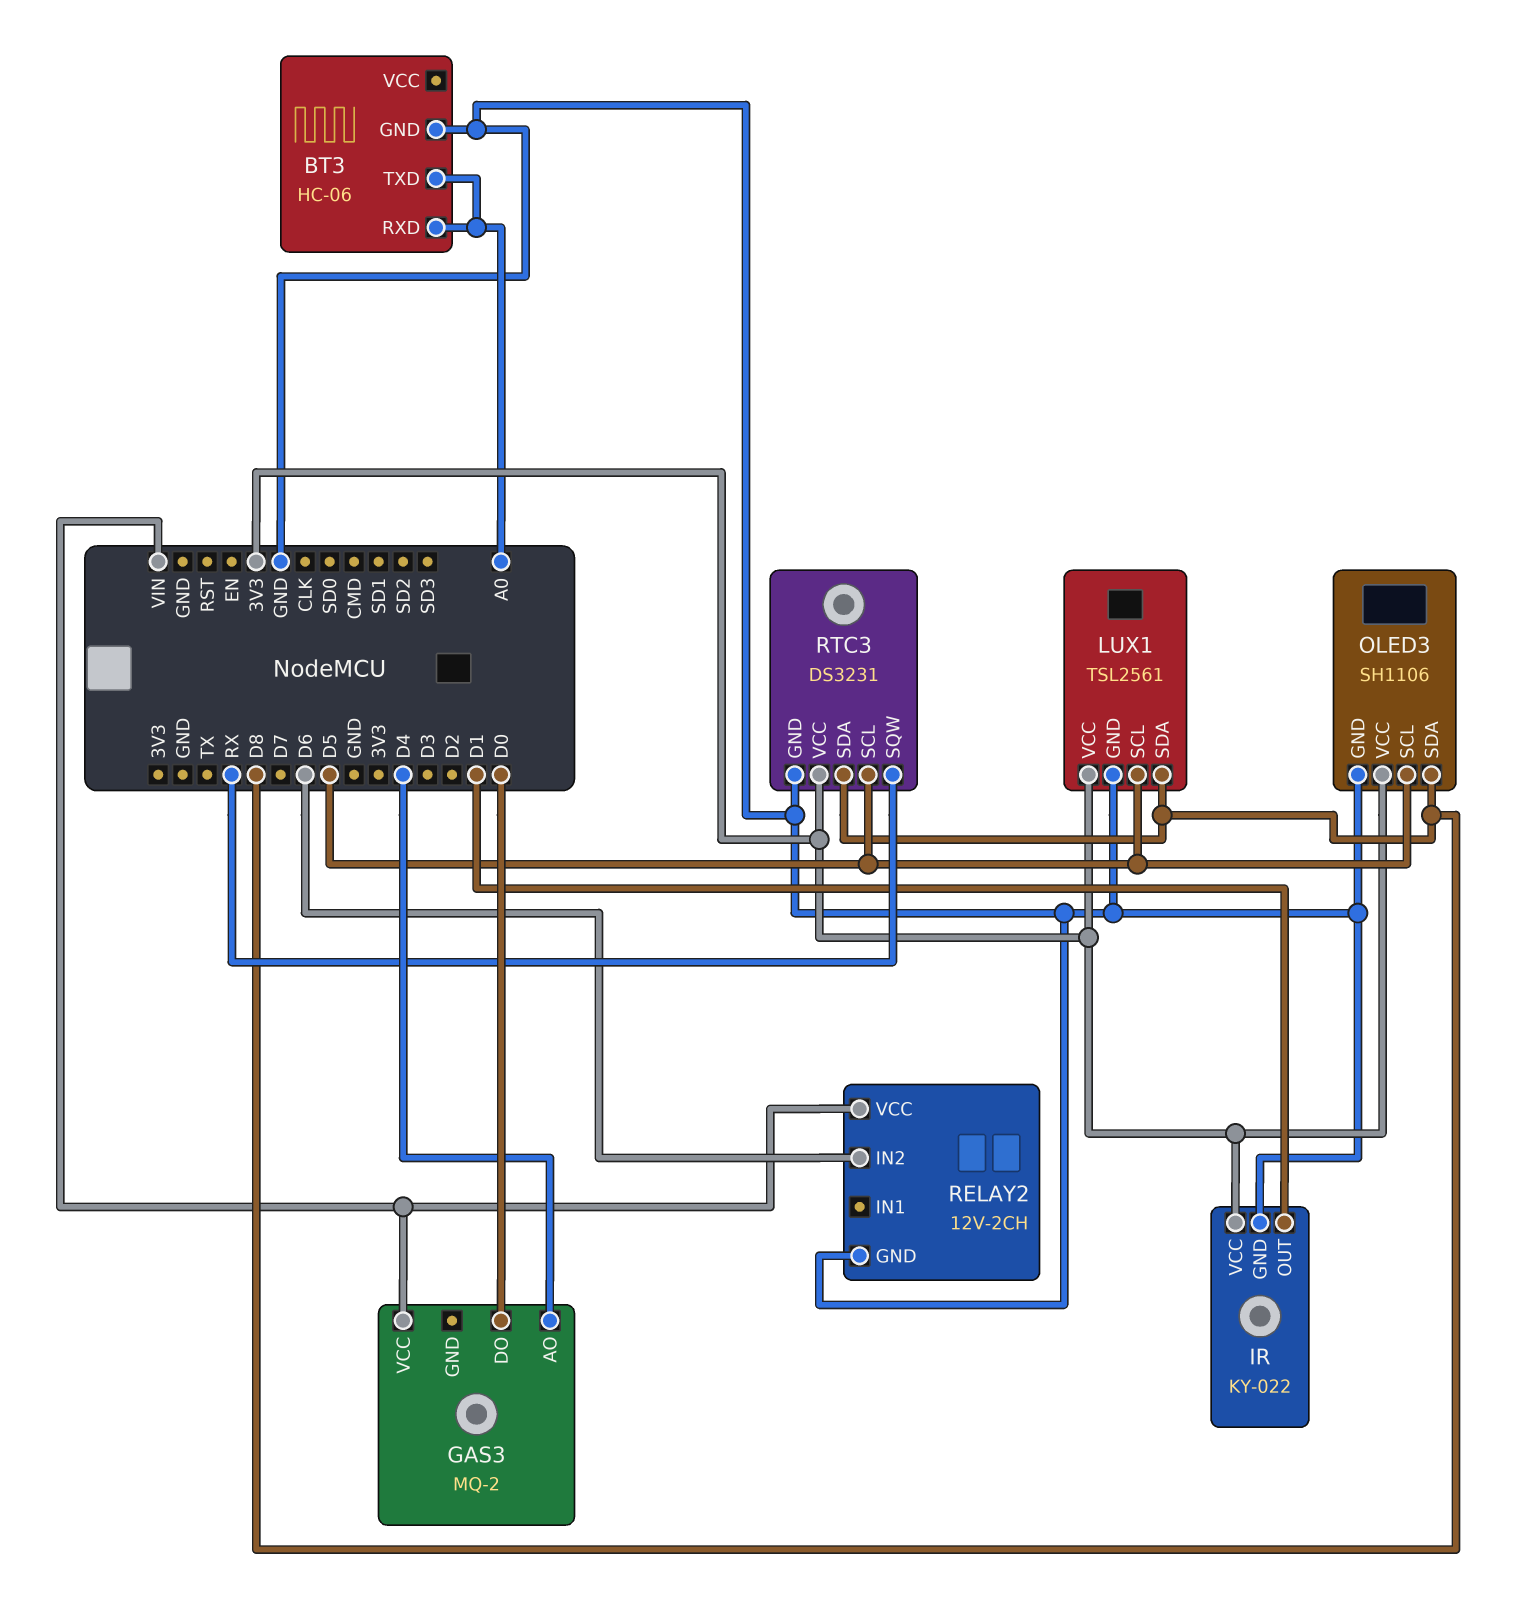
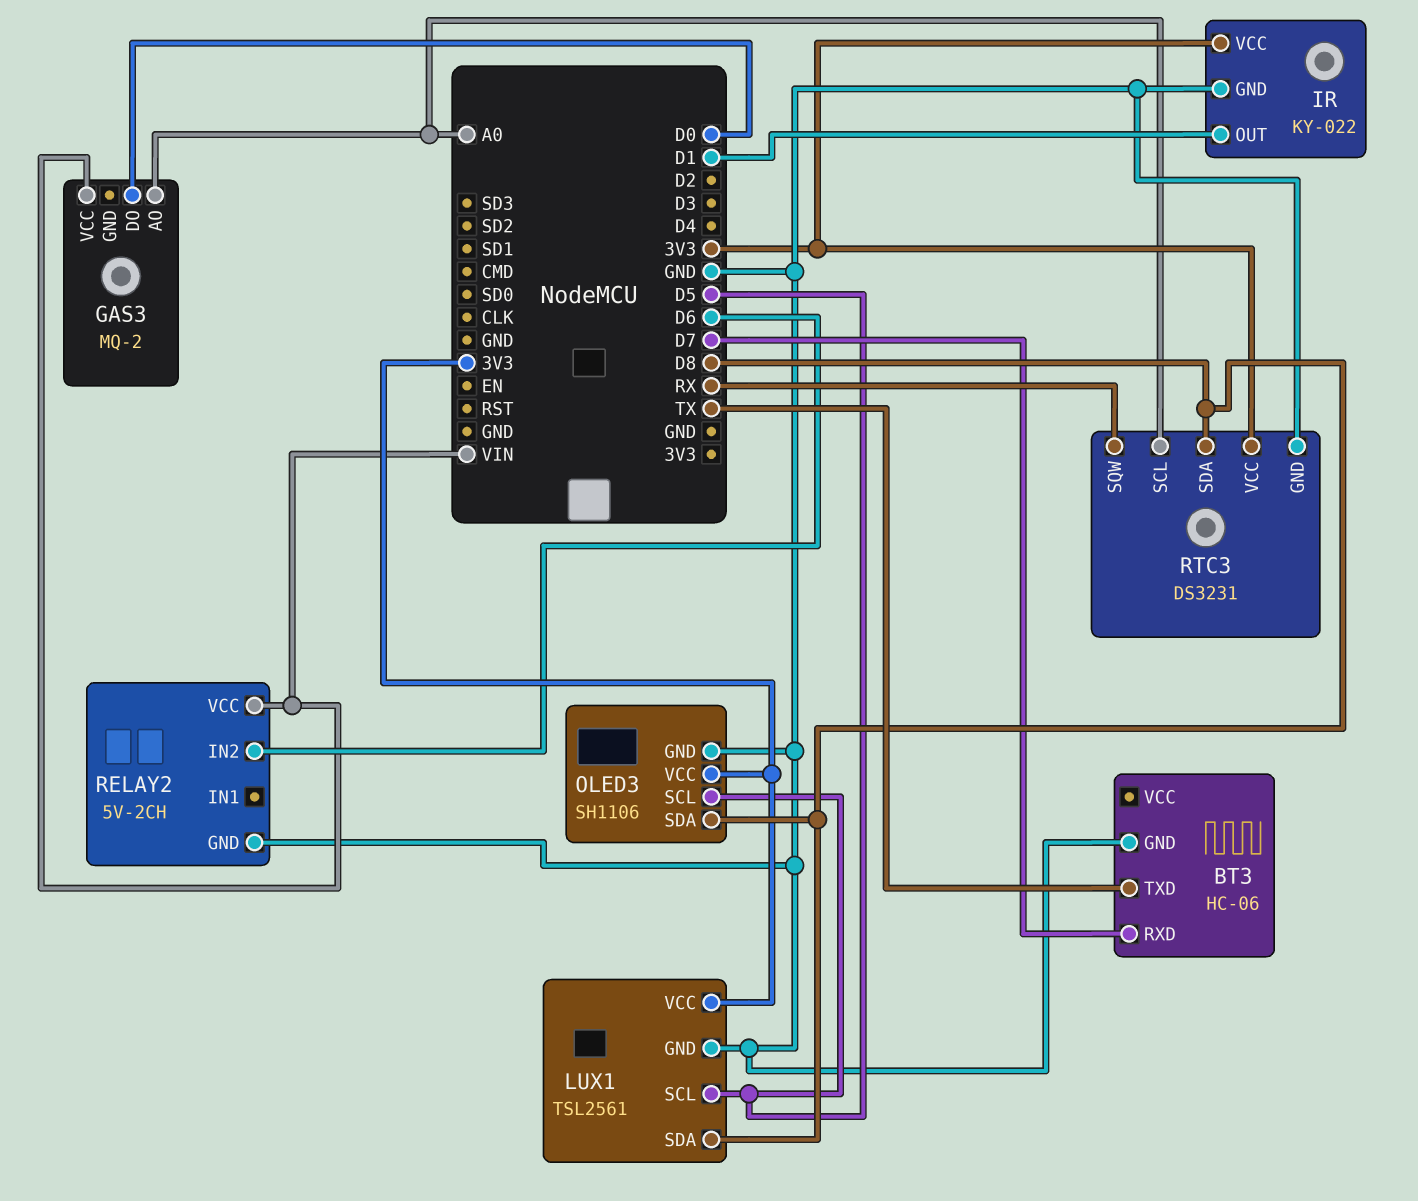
BT3 pin RXD: A0 -> D7
BT3 pin TXD: A0 -> TX
GAS3 pin AO: D4 -> A0
RELAY2: 12V-2CH -> 5V-2CH
RTC3 pin SCL: D5 -> A0

